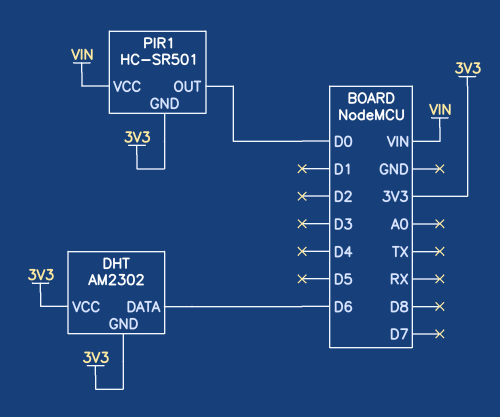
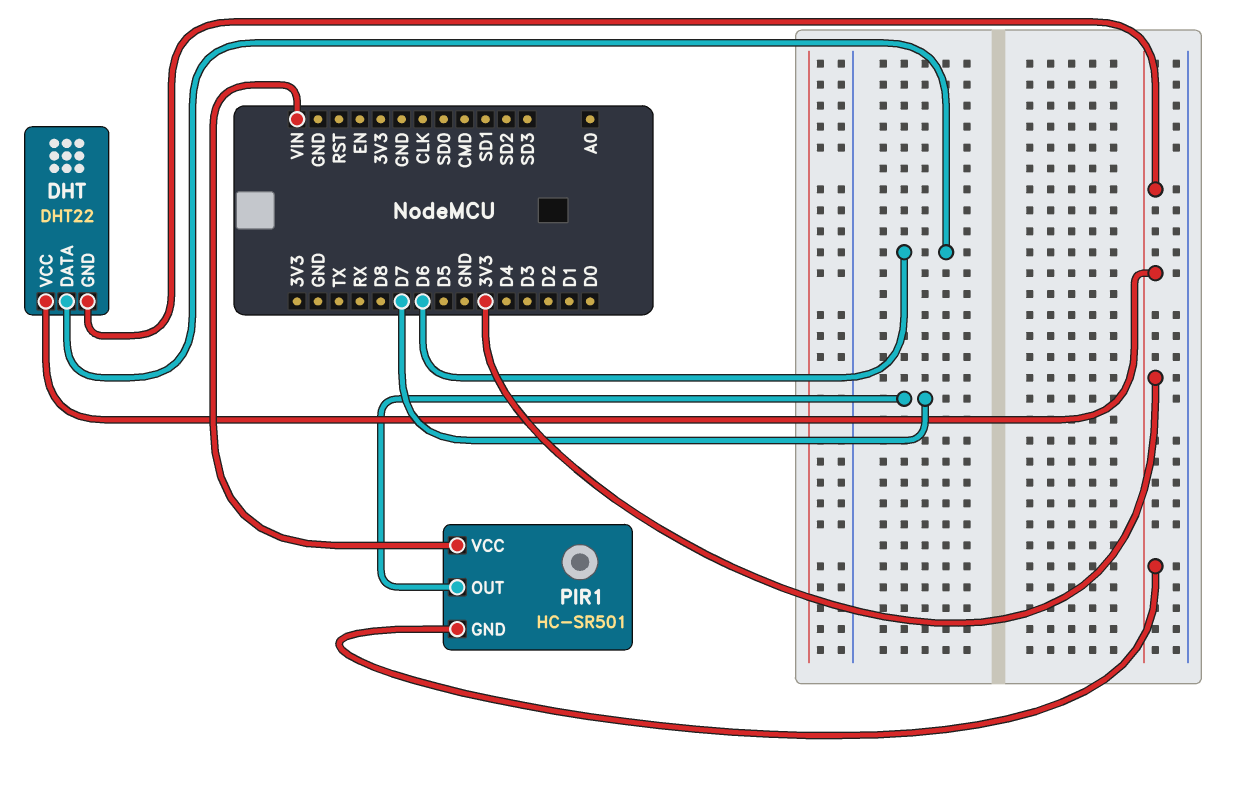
DHT: AM2302 -> DHT22
PIR1 pin OUT: D0 -> D7

